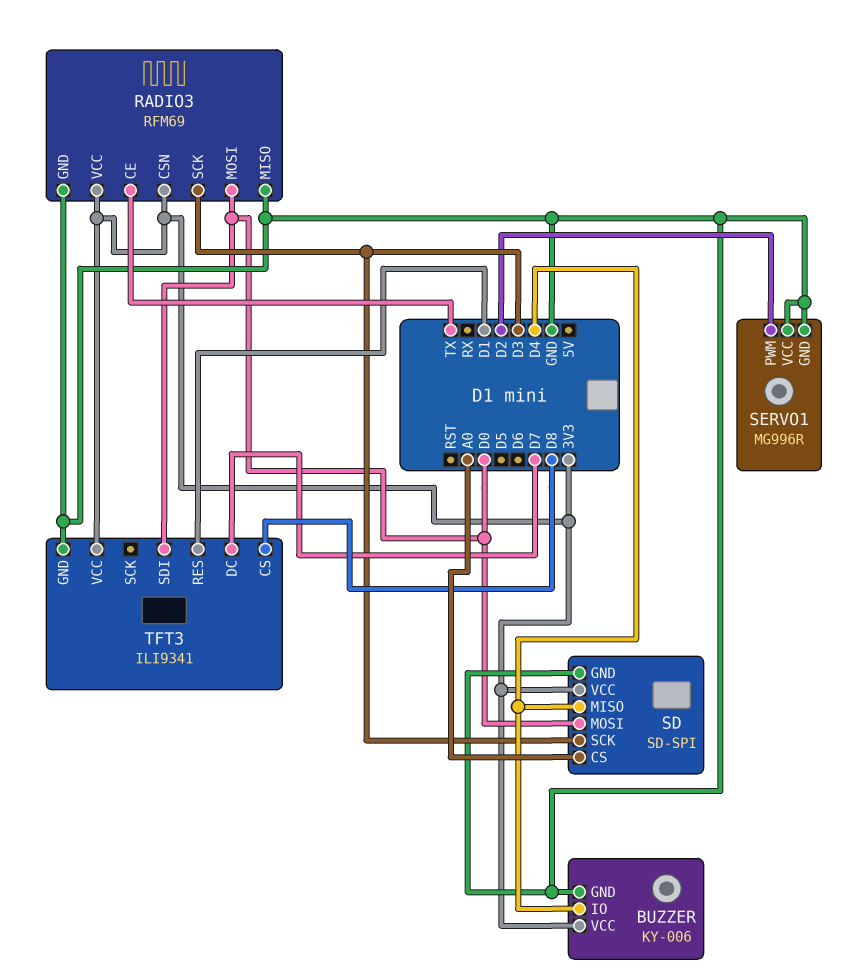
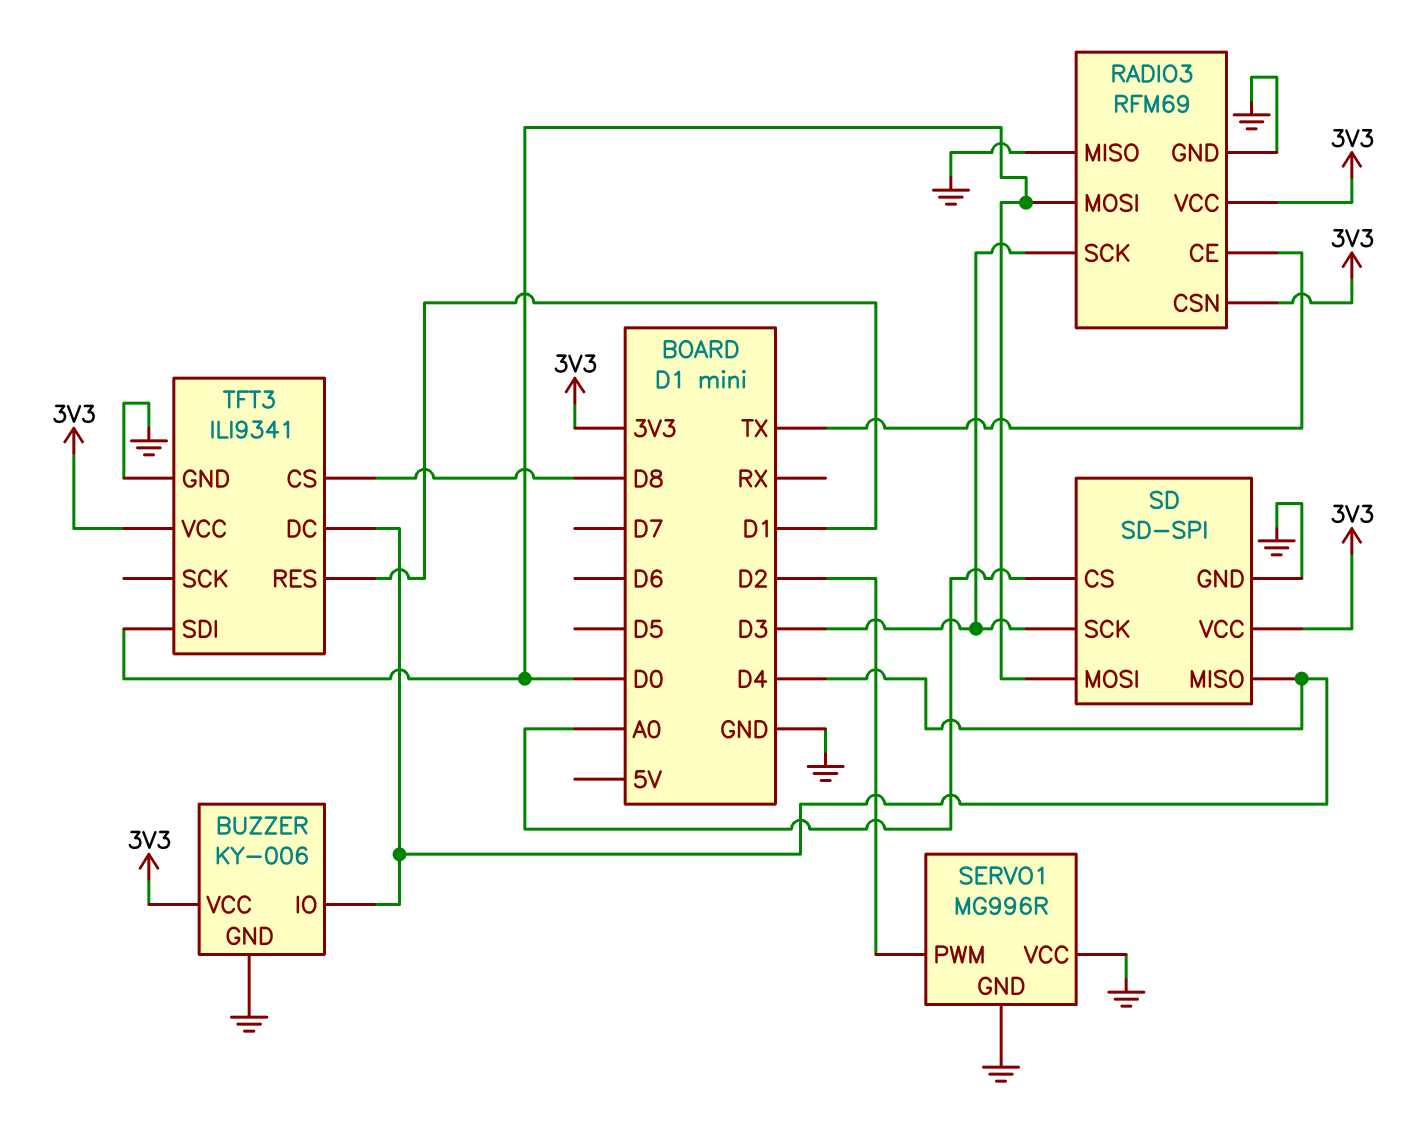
TFT3 pin DC: D7 -> D4

